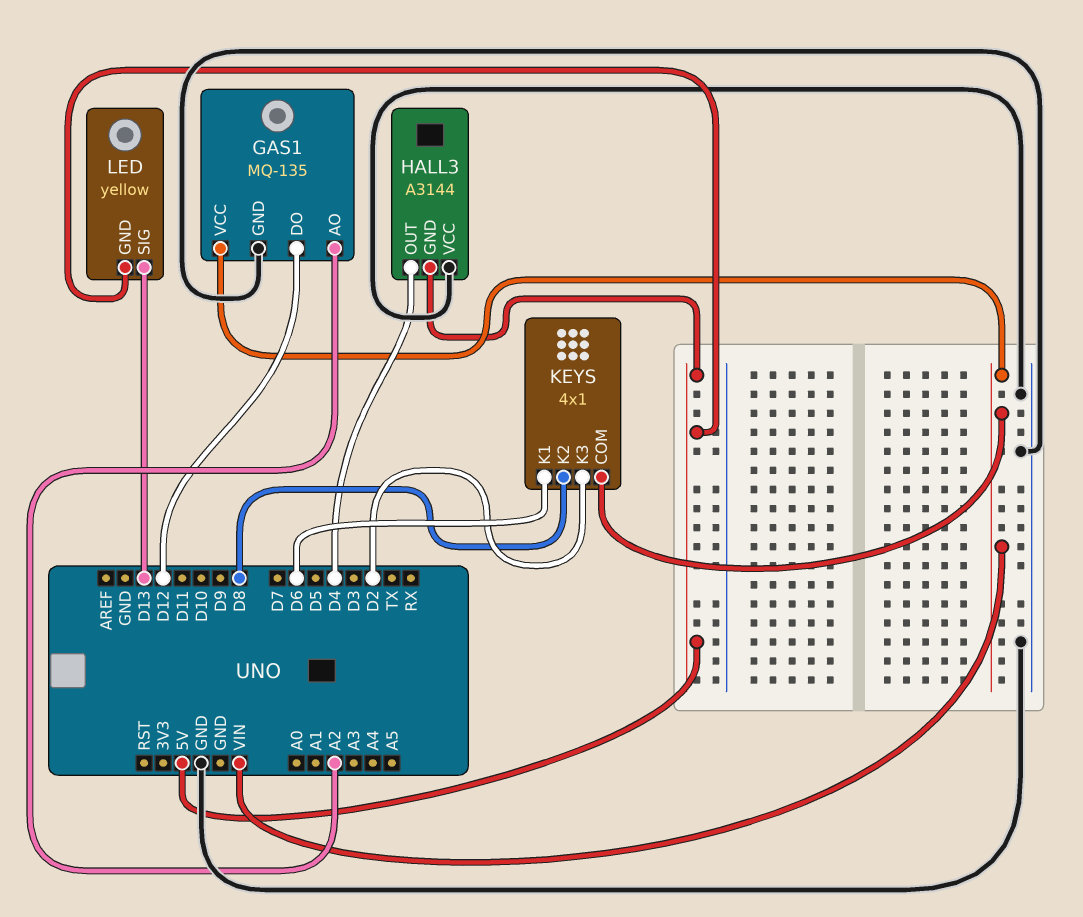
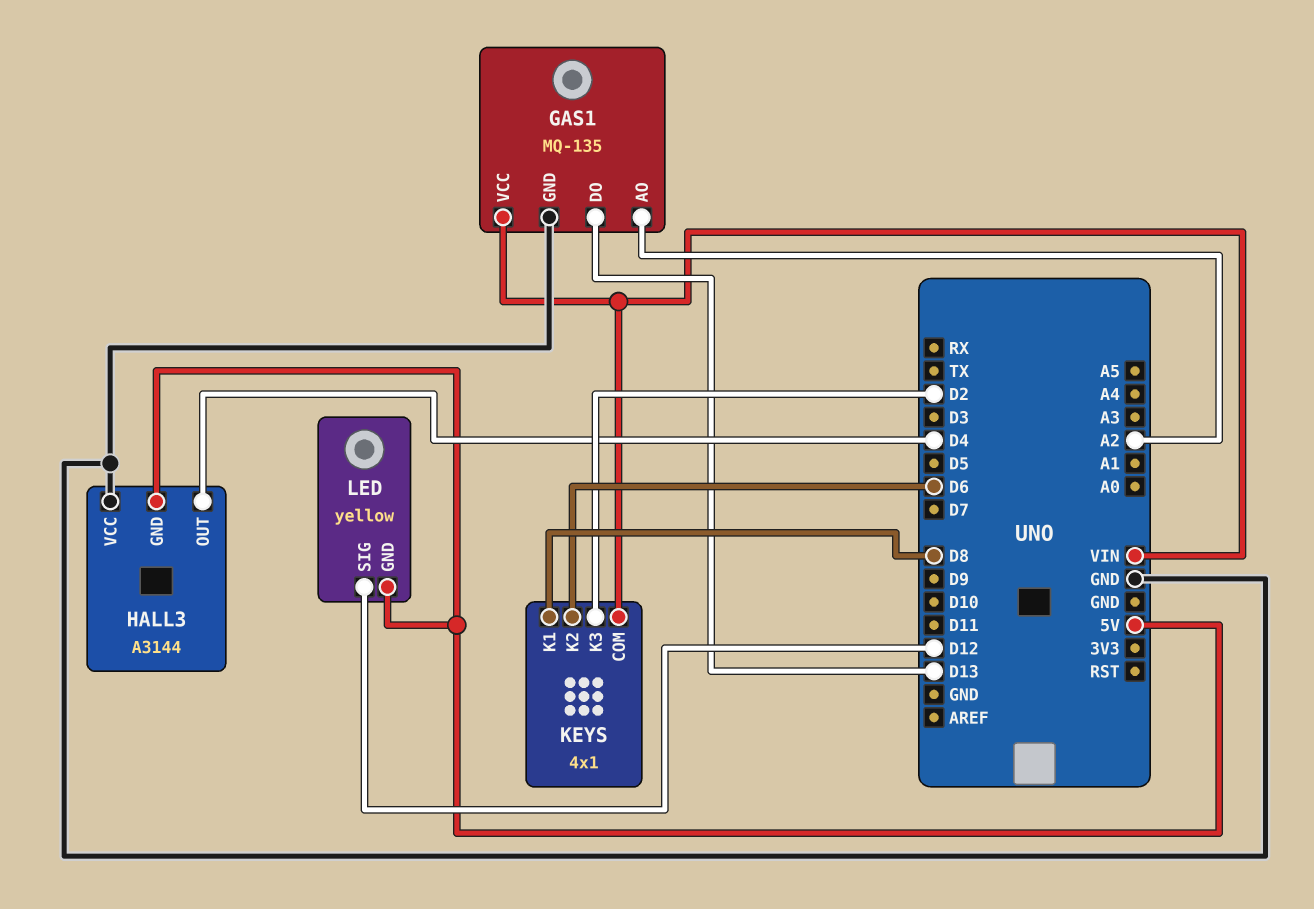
GAS1 pin DO: D12 -> D13
KEYS pin K1: D6 -> D8
KEYS pin K2: D8 -> D6
LED pin SIG: D13 -> D12

